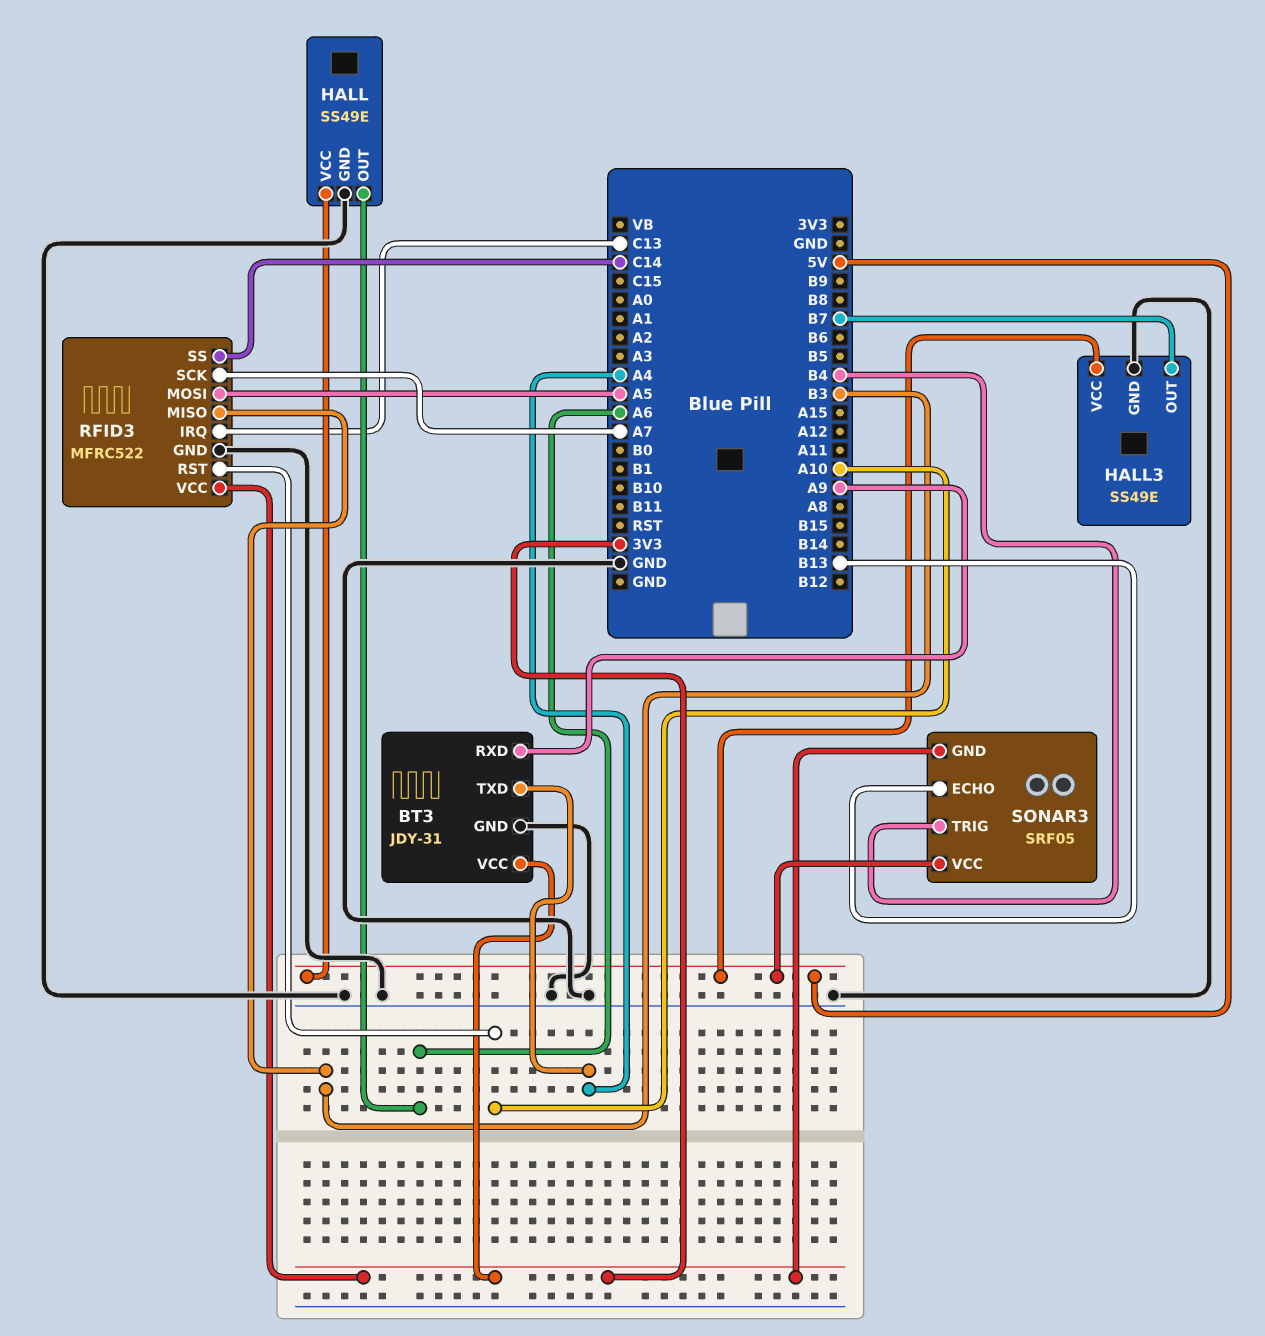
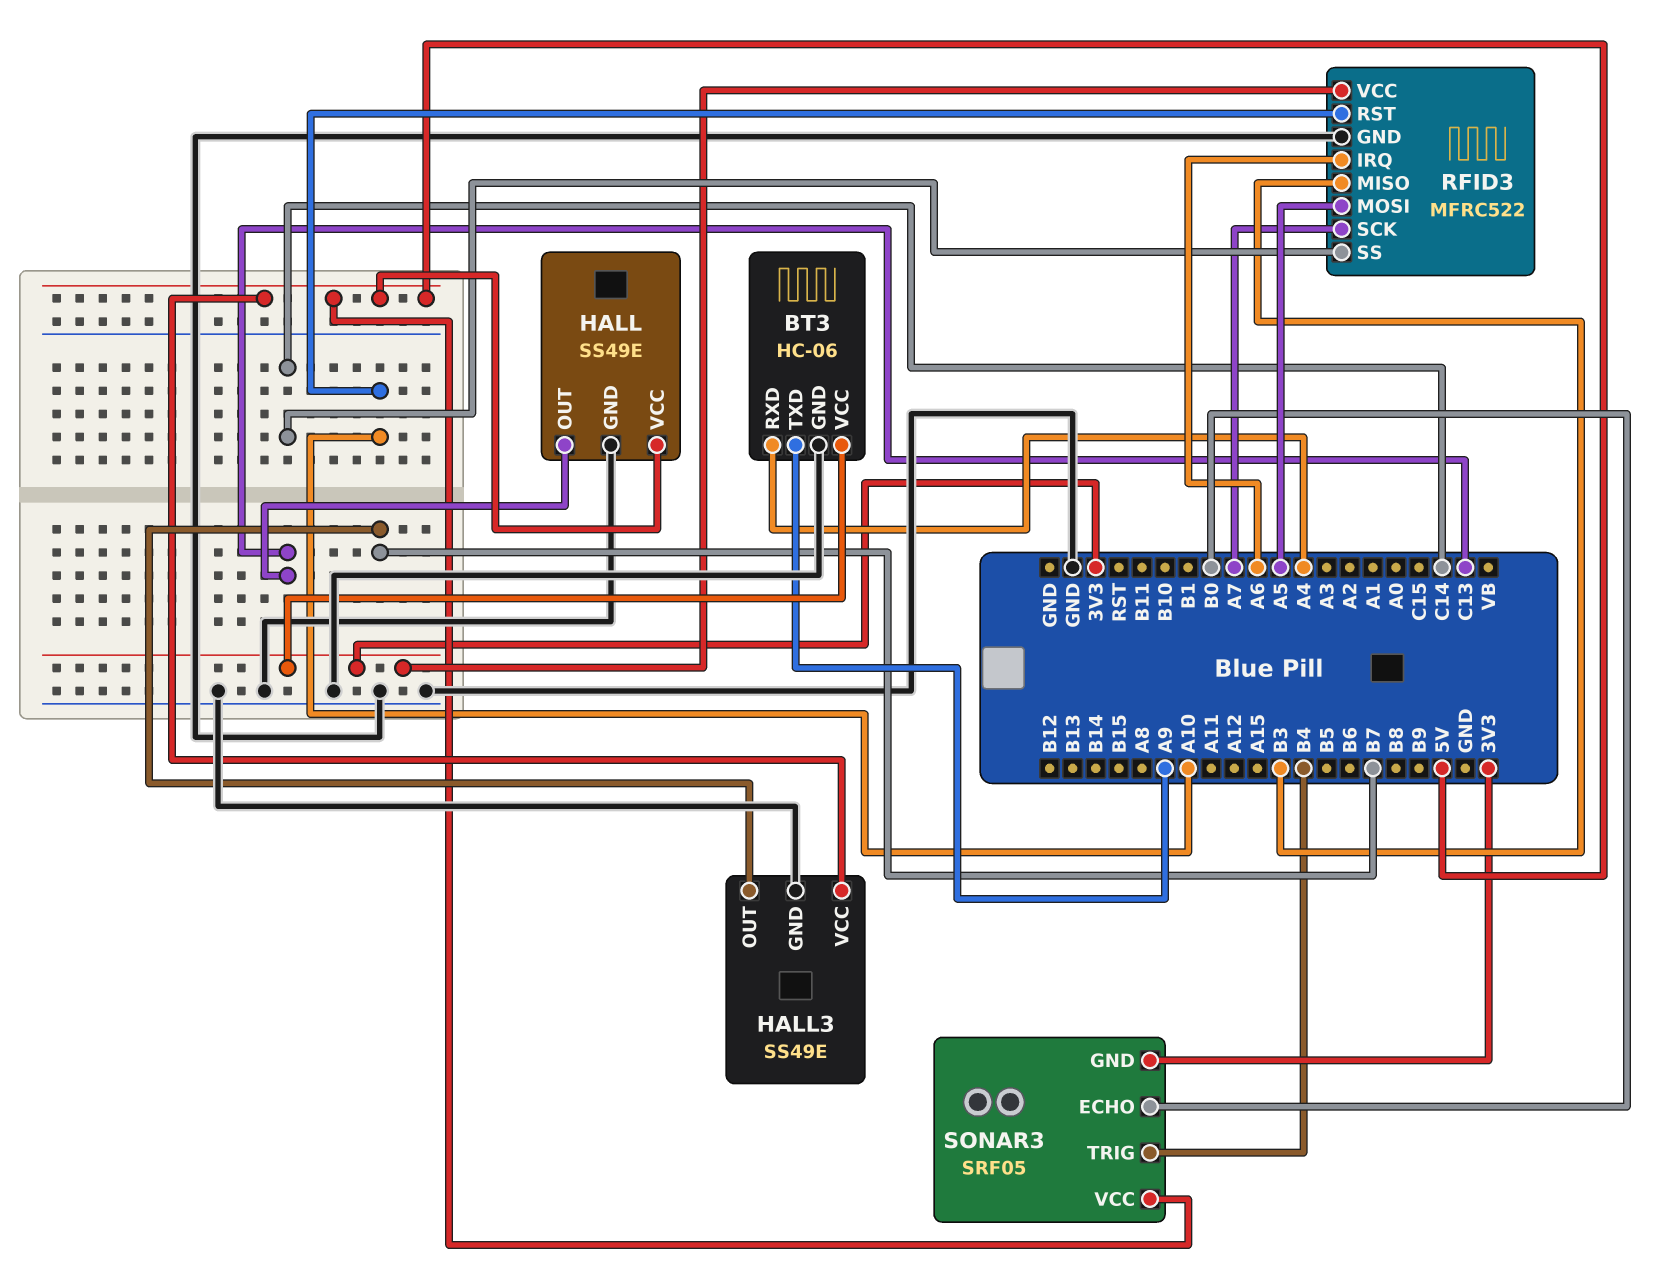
BT3: JDY-31 -> HC-06
BT3 pin RXD: A9 -> A4
BT3 pin TXD: A4 -> A9
HALL pin OUT: A6 -> C13
RFID3 pin IRQ: C13 -> A6
SONAR3 pin ECHO: B13 -> B0

